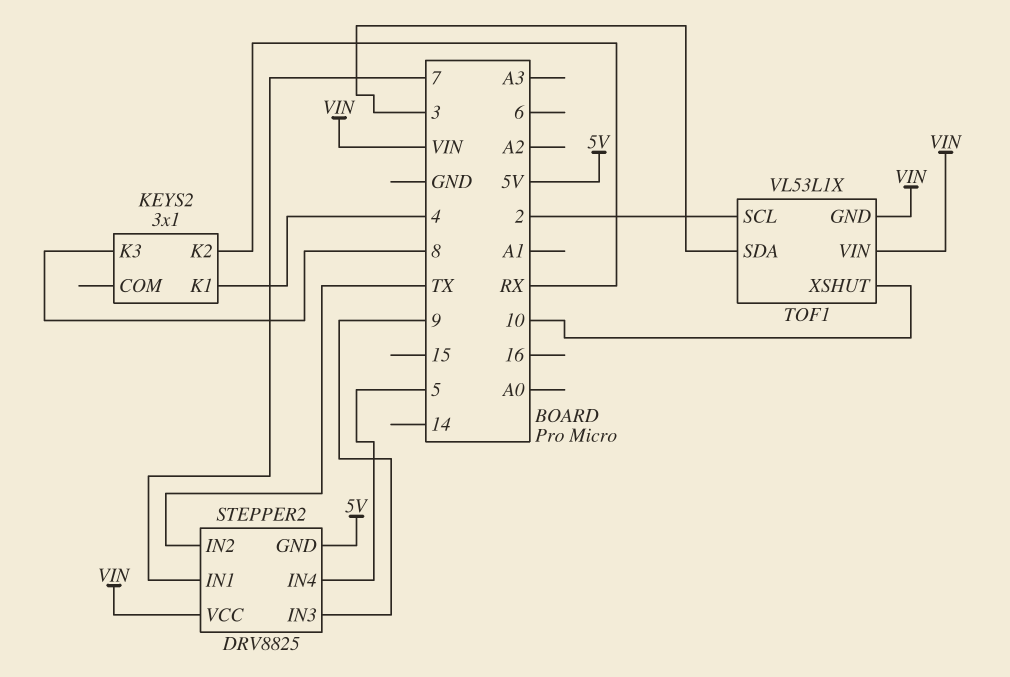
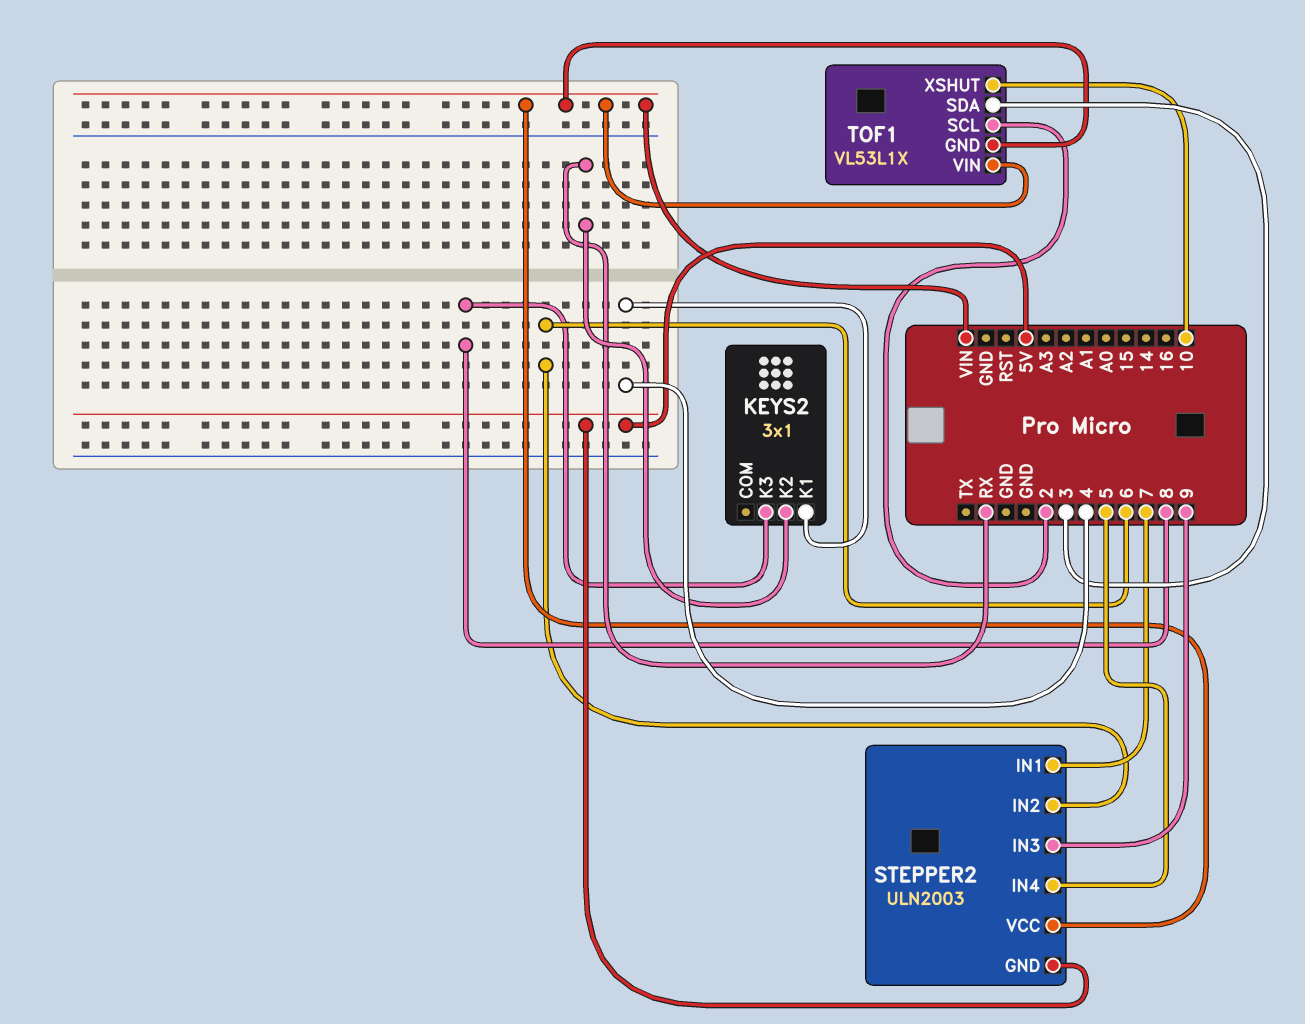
STEPPER2: DRV8825 -> ULN2003
STEPPER2 pin IN2: TX -> 6

